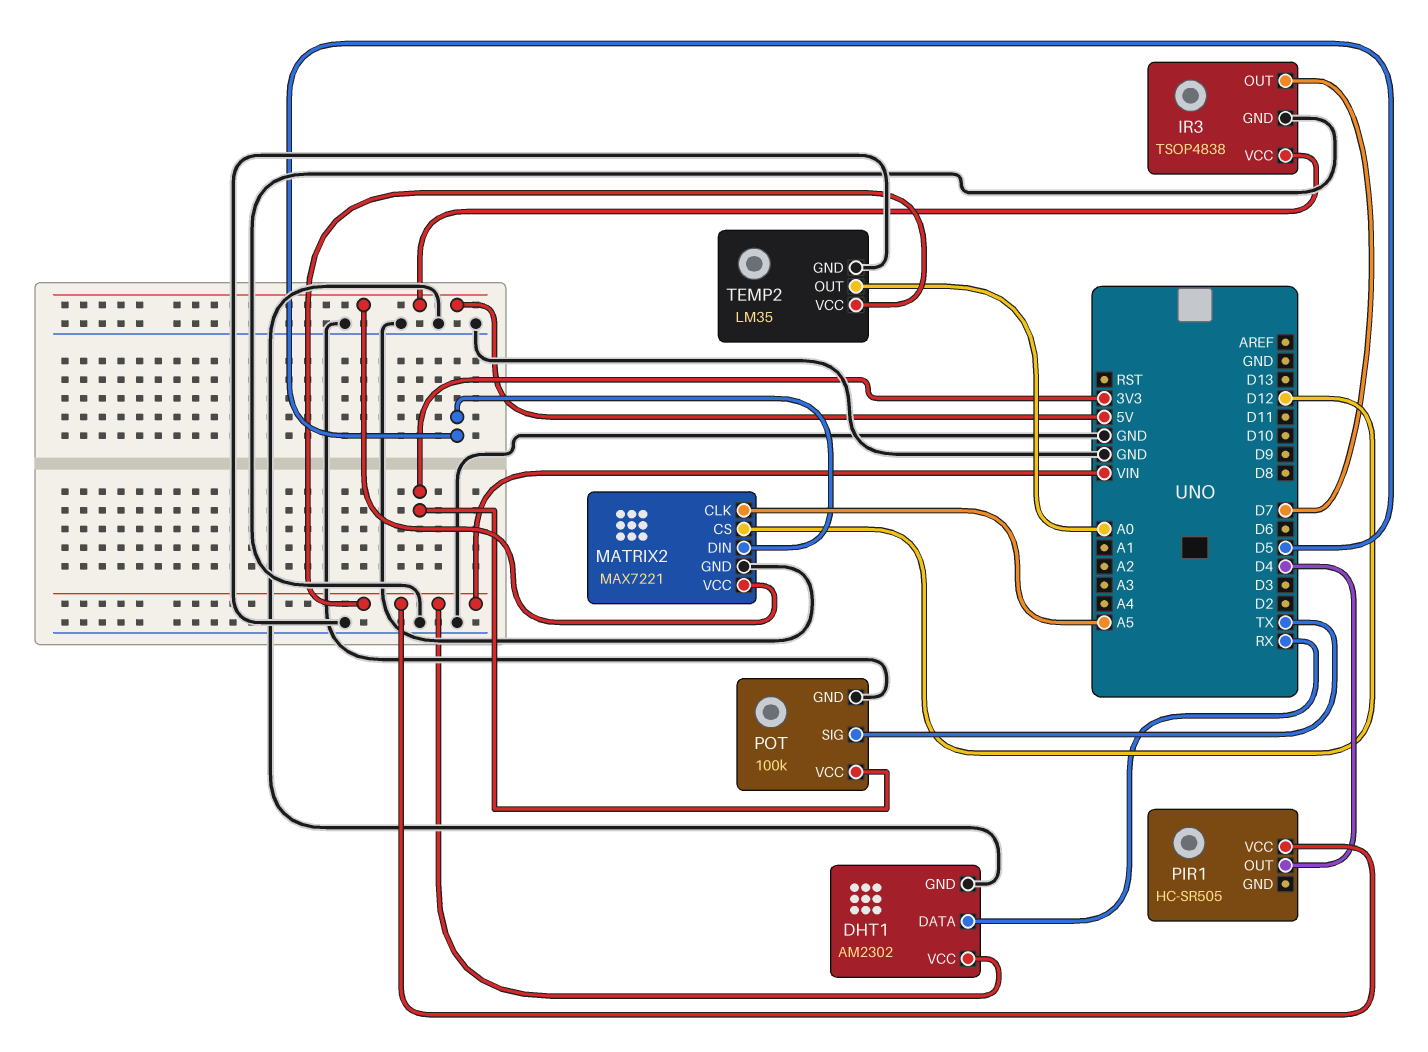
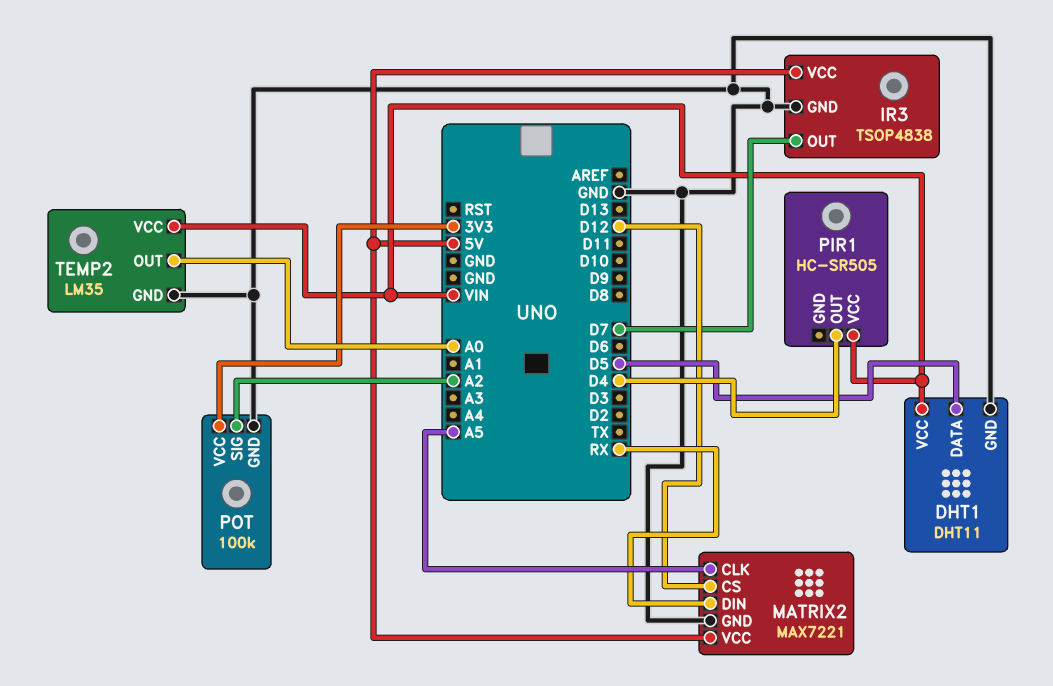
DHT1: AM2302 -> DHT11
DHT1 pin DATA: RX -> D5
MATRIX2 pin DIN: D5 -> RX
POT pin SIG: TX -> A2

